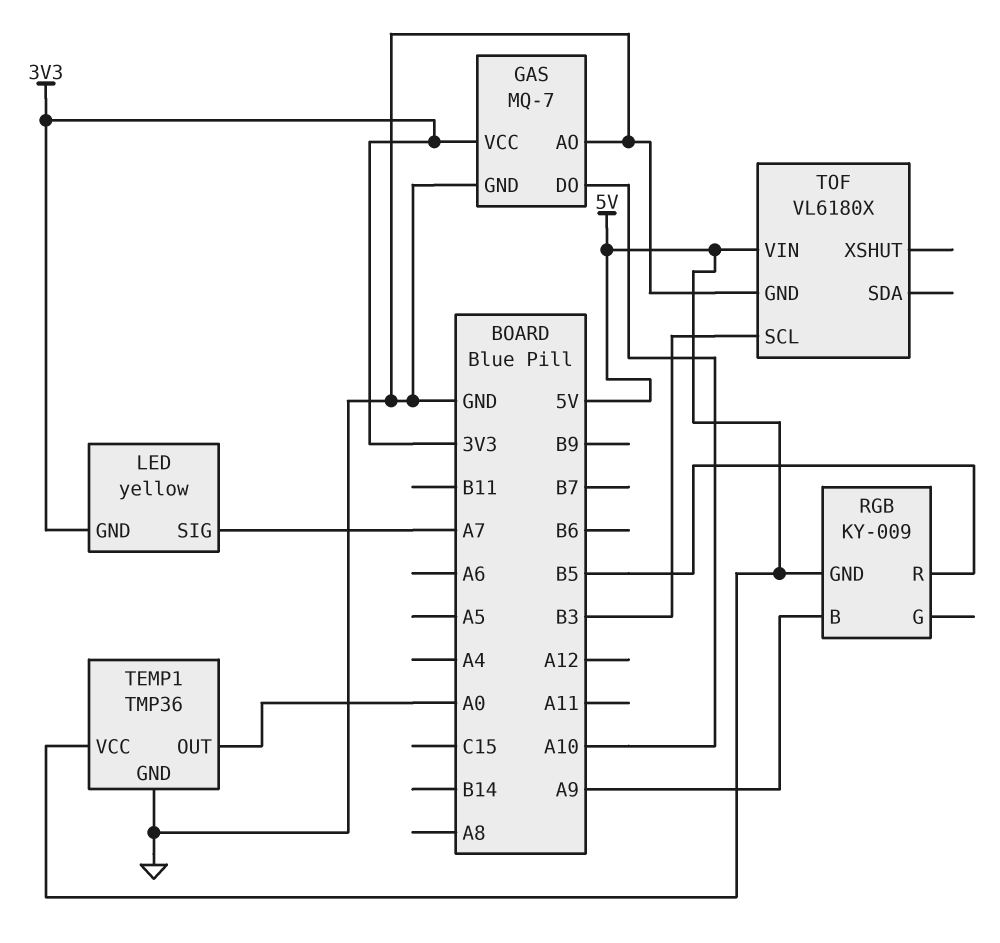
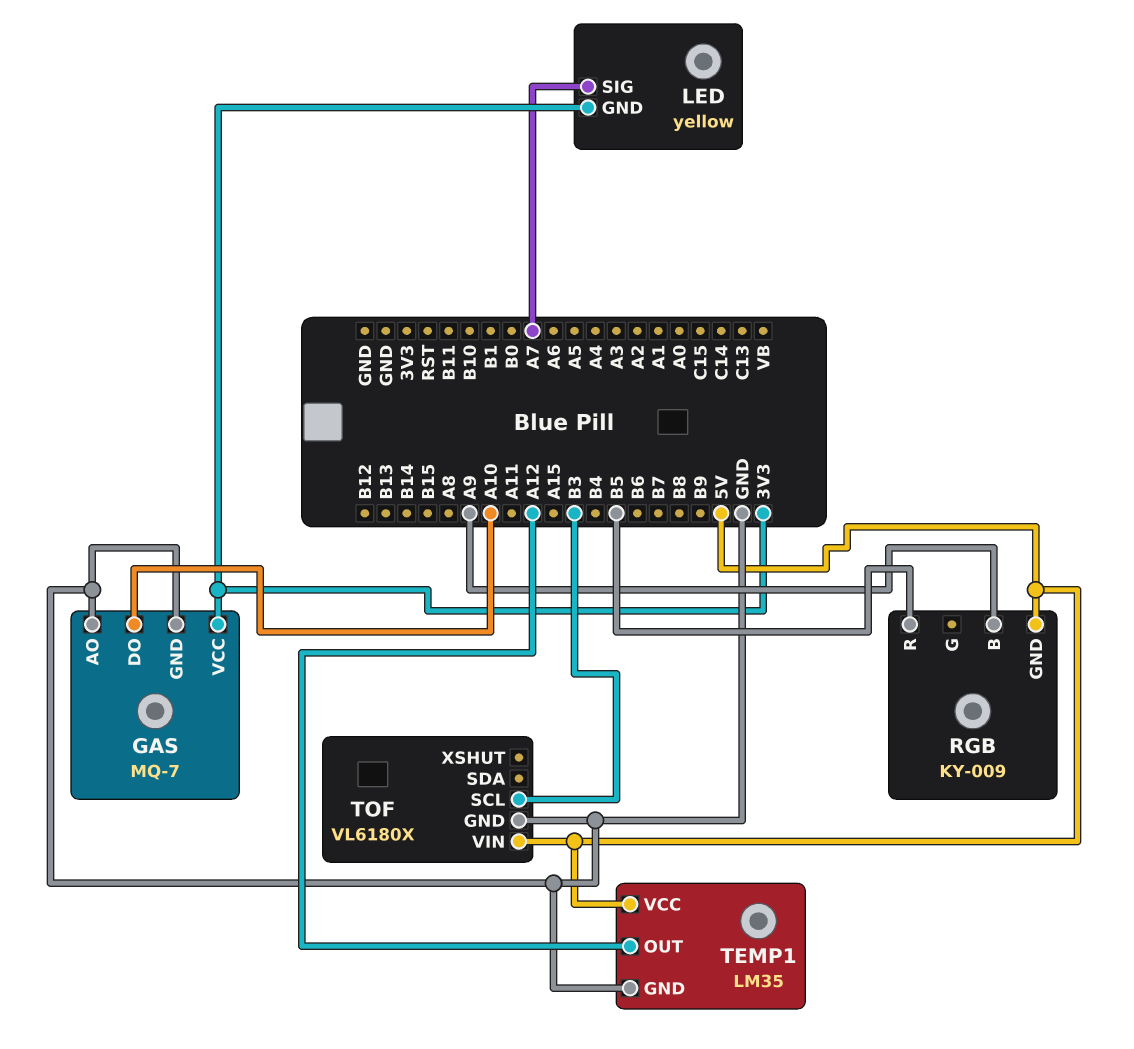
TEMP1: TMP36 -> LM35
TEMP1 pin OUT: A0 -> A12

